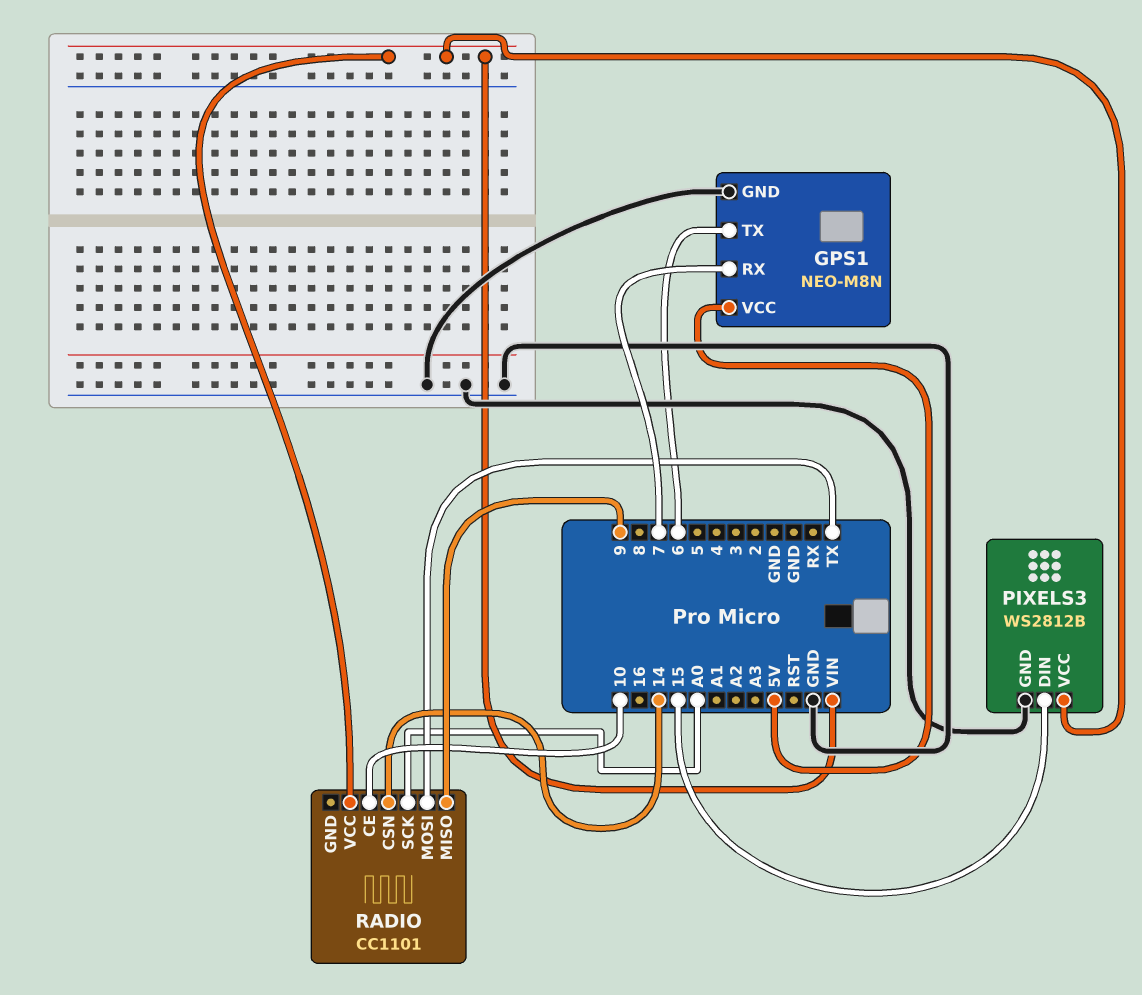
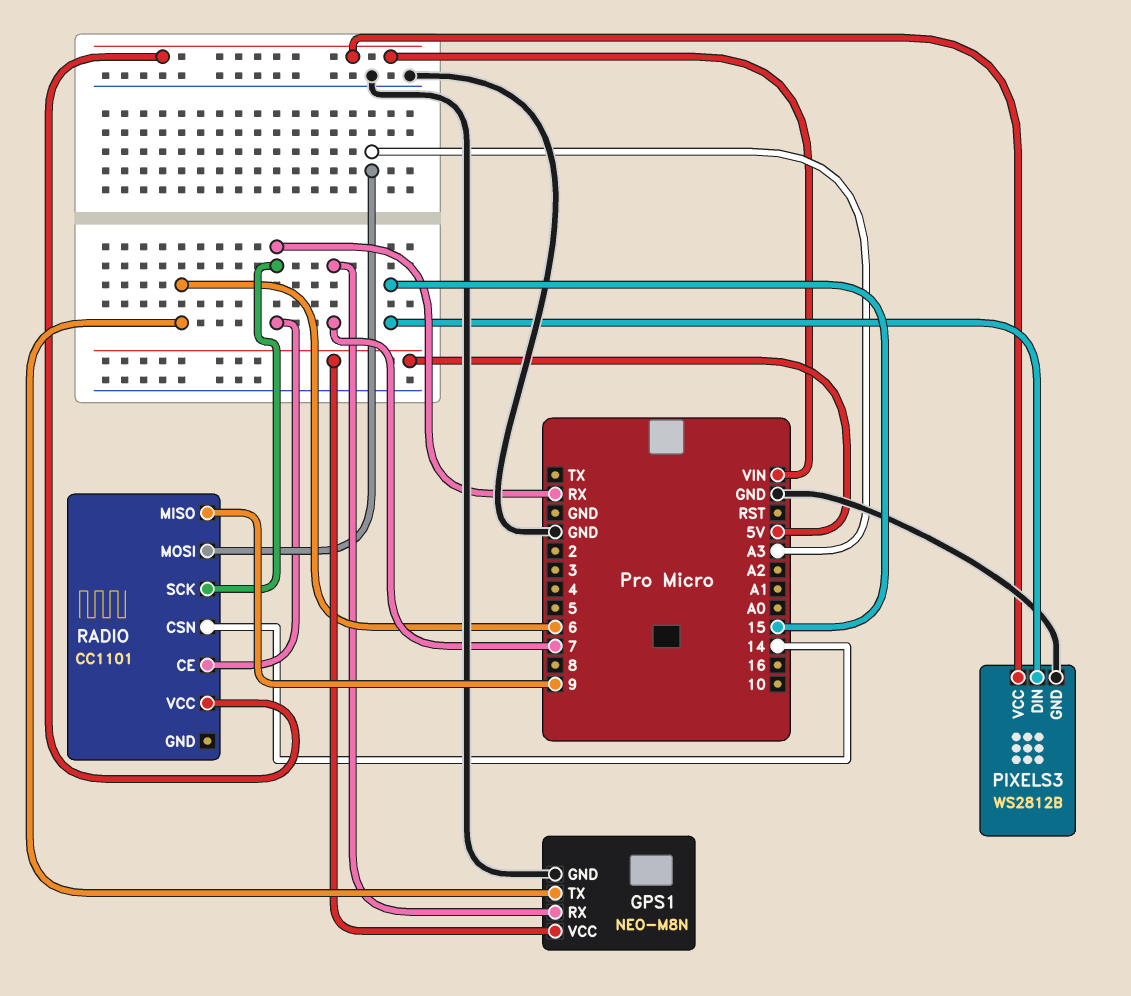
RADIO pin CE: 10 -> RX
RADIO pin MOSI: TX -> A3
RADIO pin SCK: A0 -> RX

